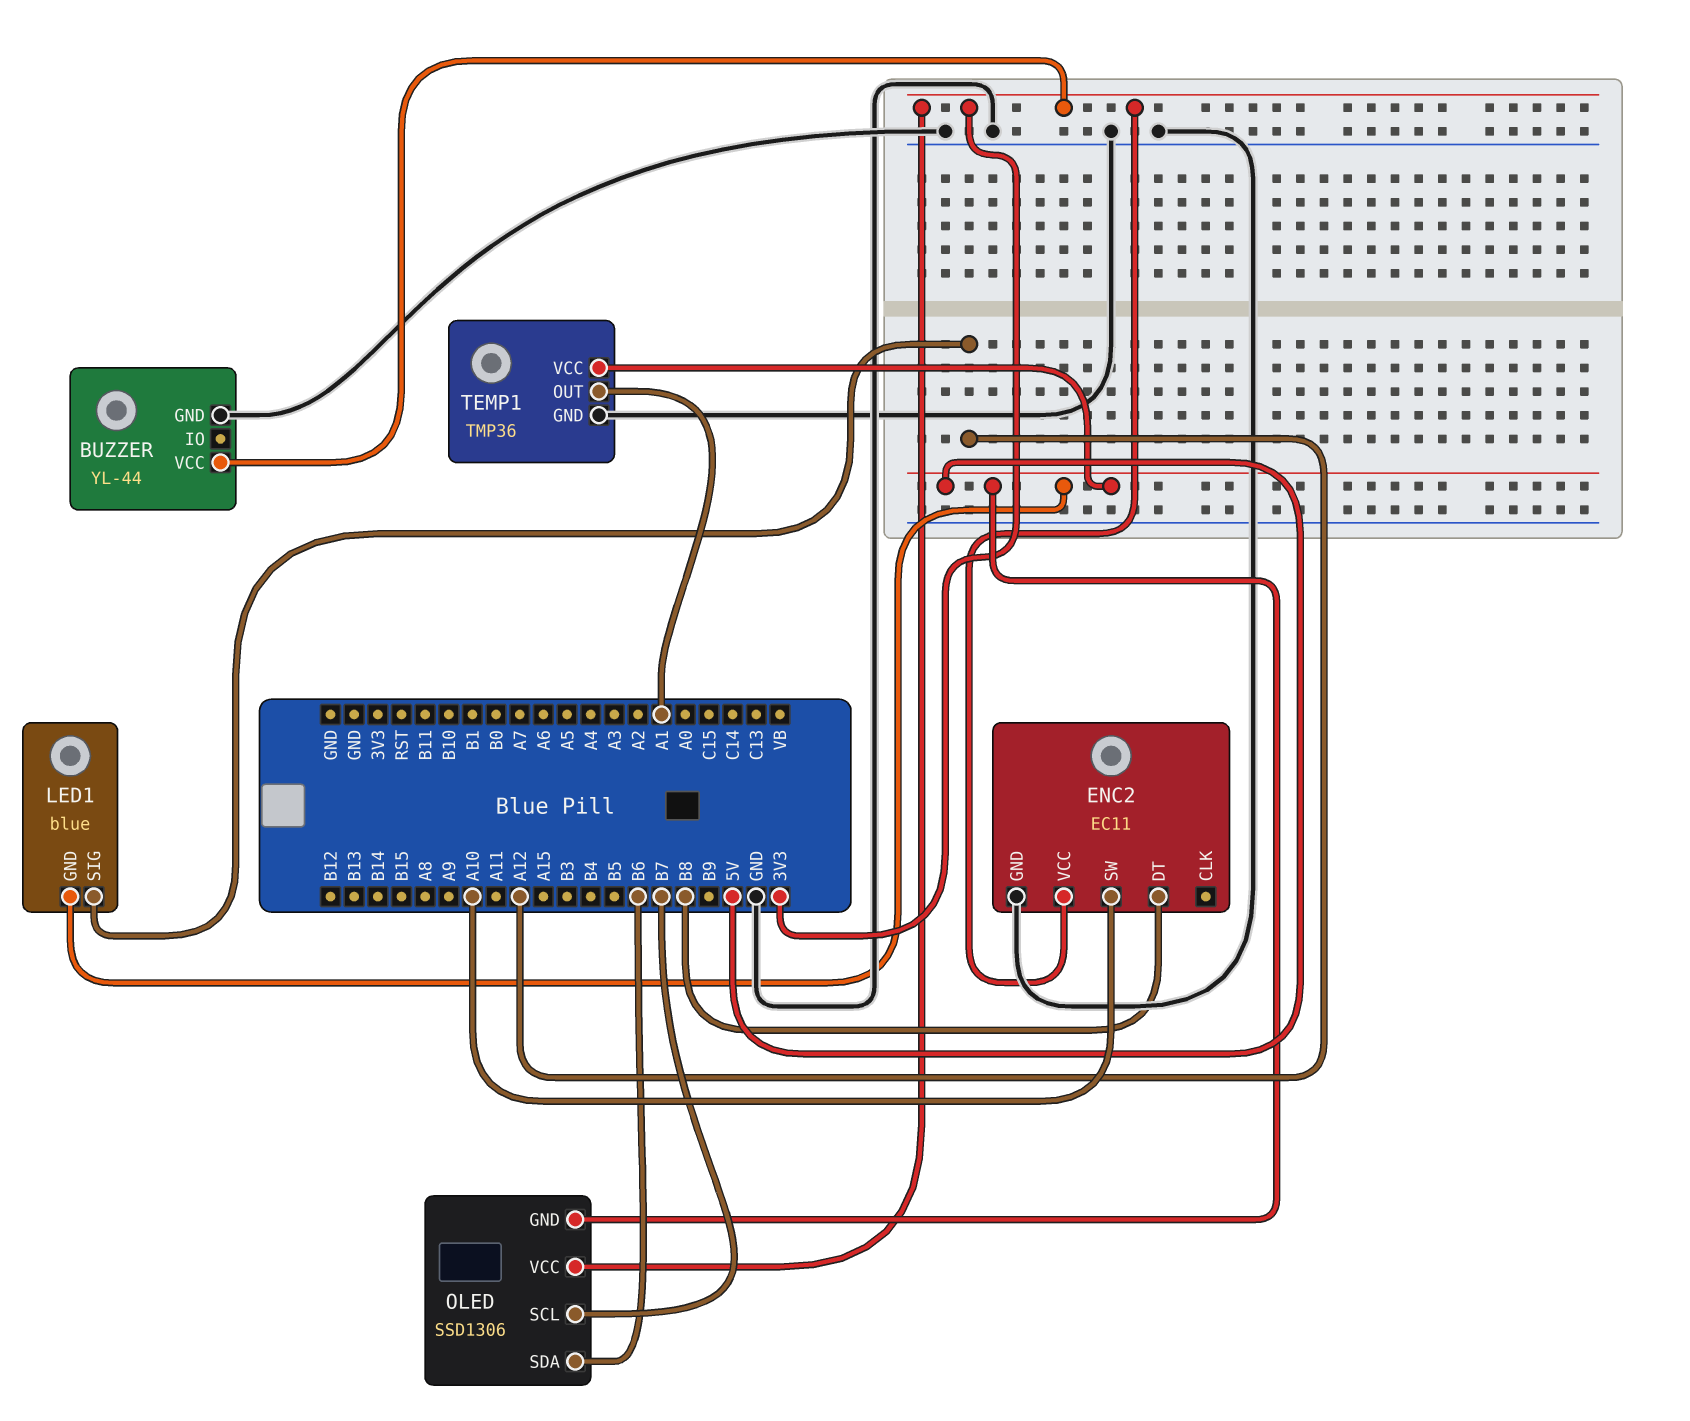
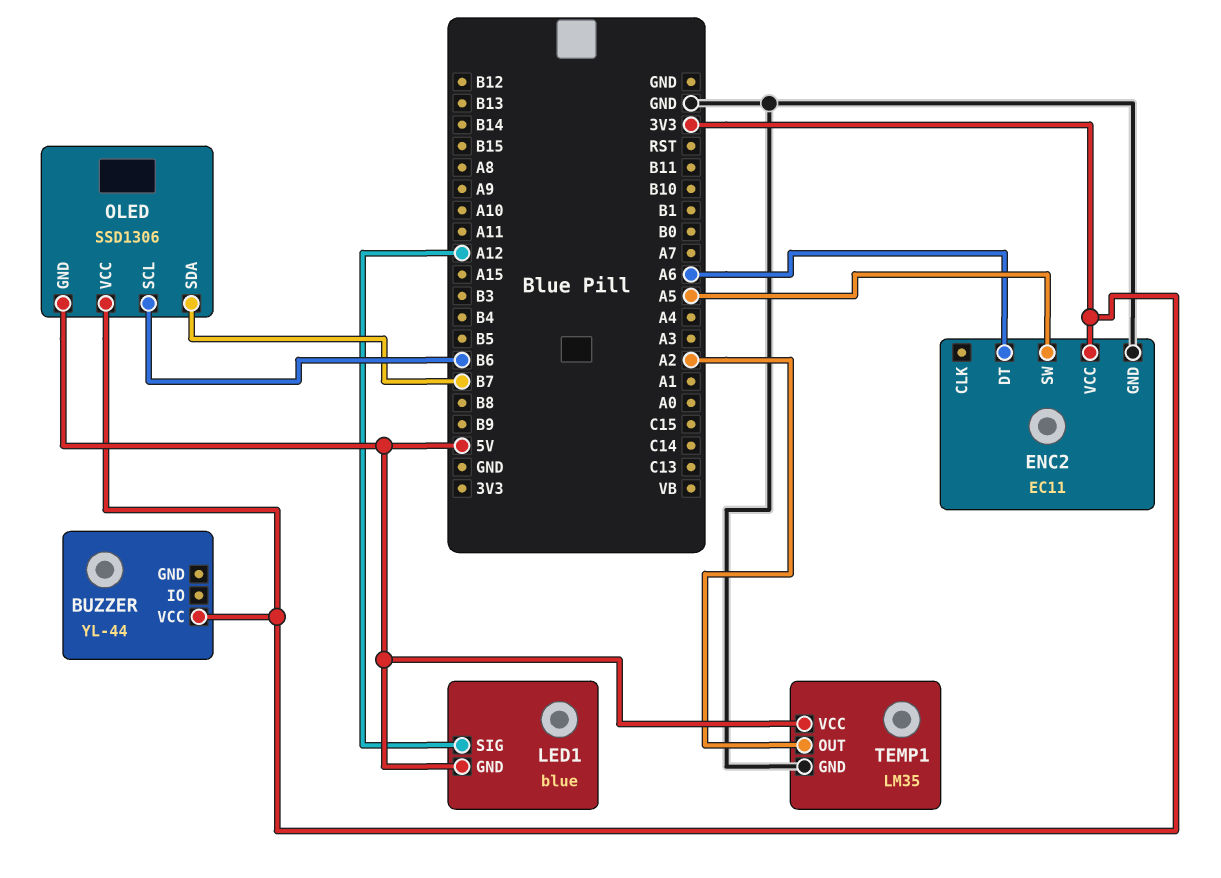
BUZZER pin GND: GND -> none
ENC2 pin DT: B8 -> A6
ENC2 pin SW: A10 -> A5
OLED pin SCL: B7 -> B6
OLED pin SDA: B6 -> B7
TEMP1: TMP36 -> LM35
TEMP1 pin OUT: A1 -> A2

